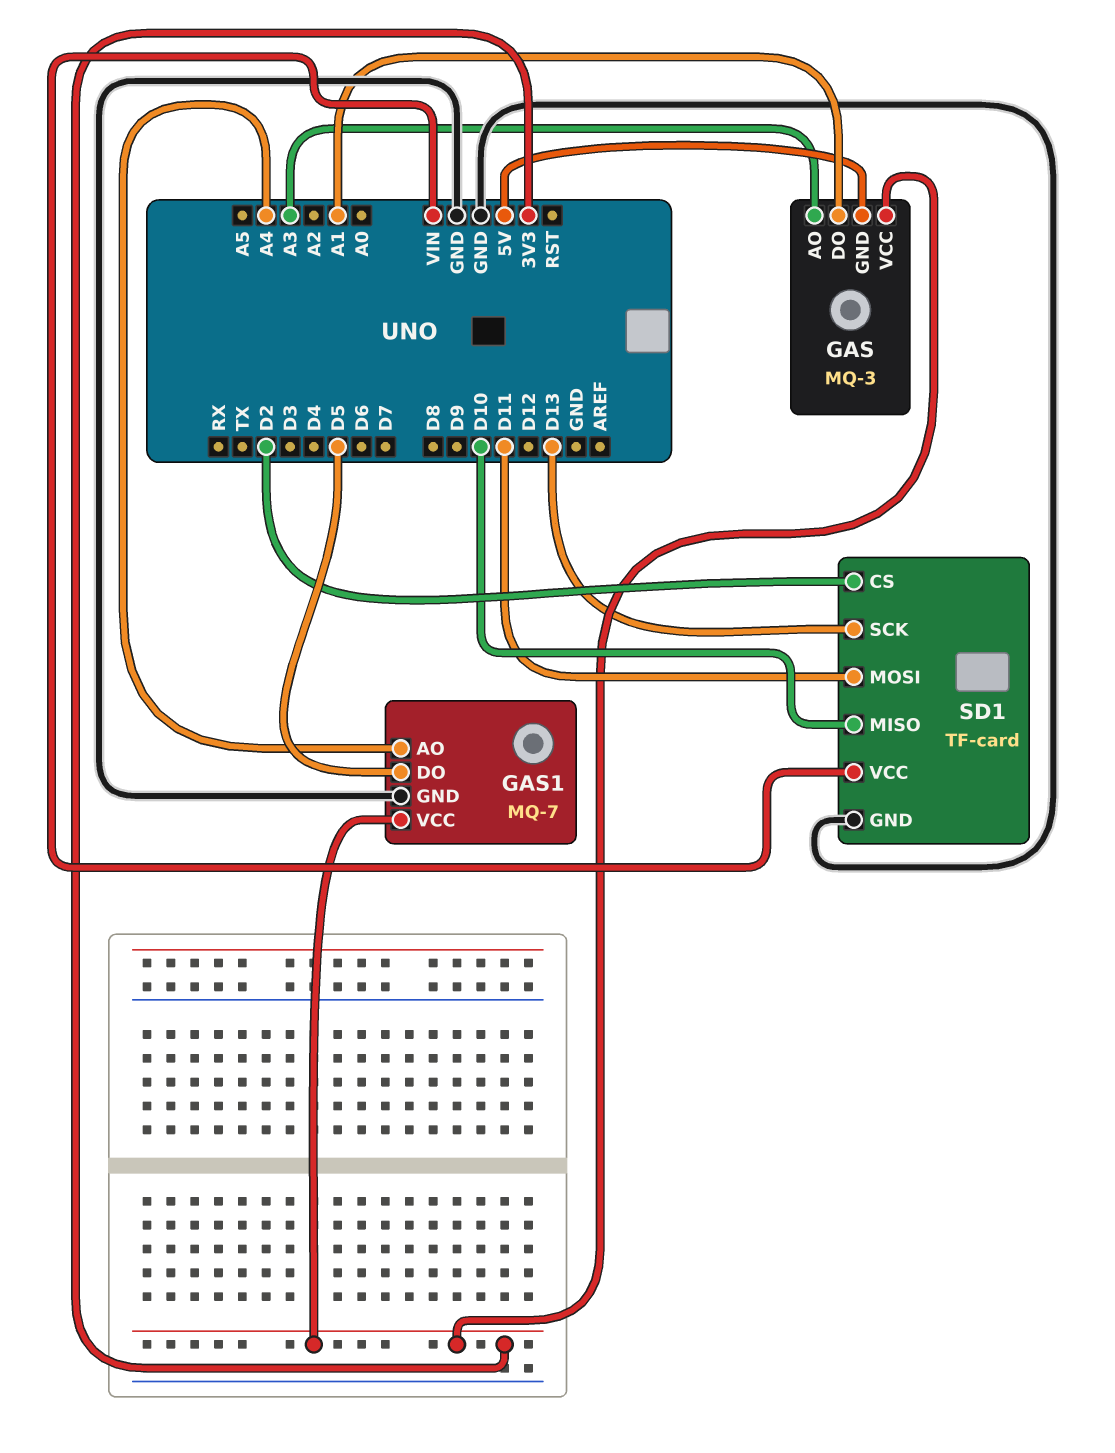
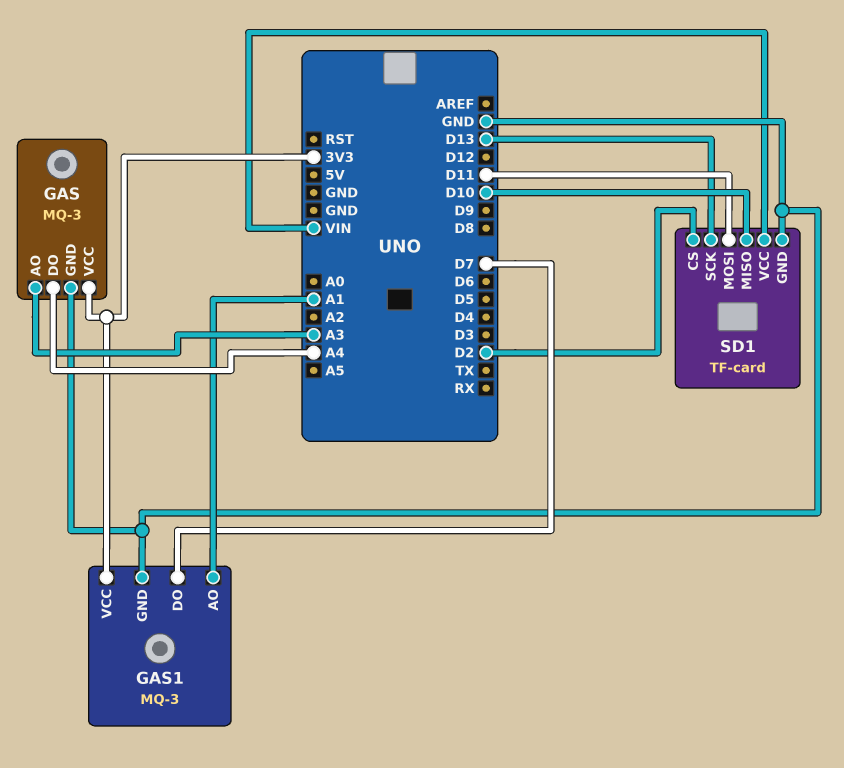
GAS pin DO: A1 -> A4
GAS pin GND: 5V -> GND
GAS1: MQ-7 -> MQ-3
GAS1 pin AO: A4 -> A1
GAS1 pin DO: D5 -> D7

